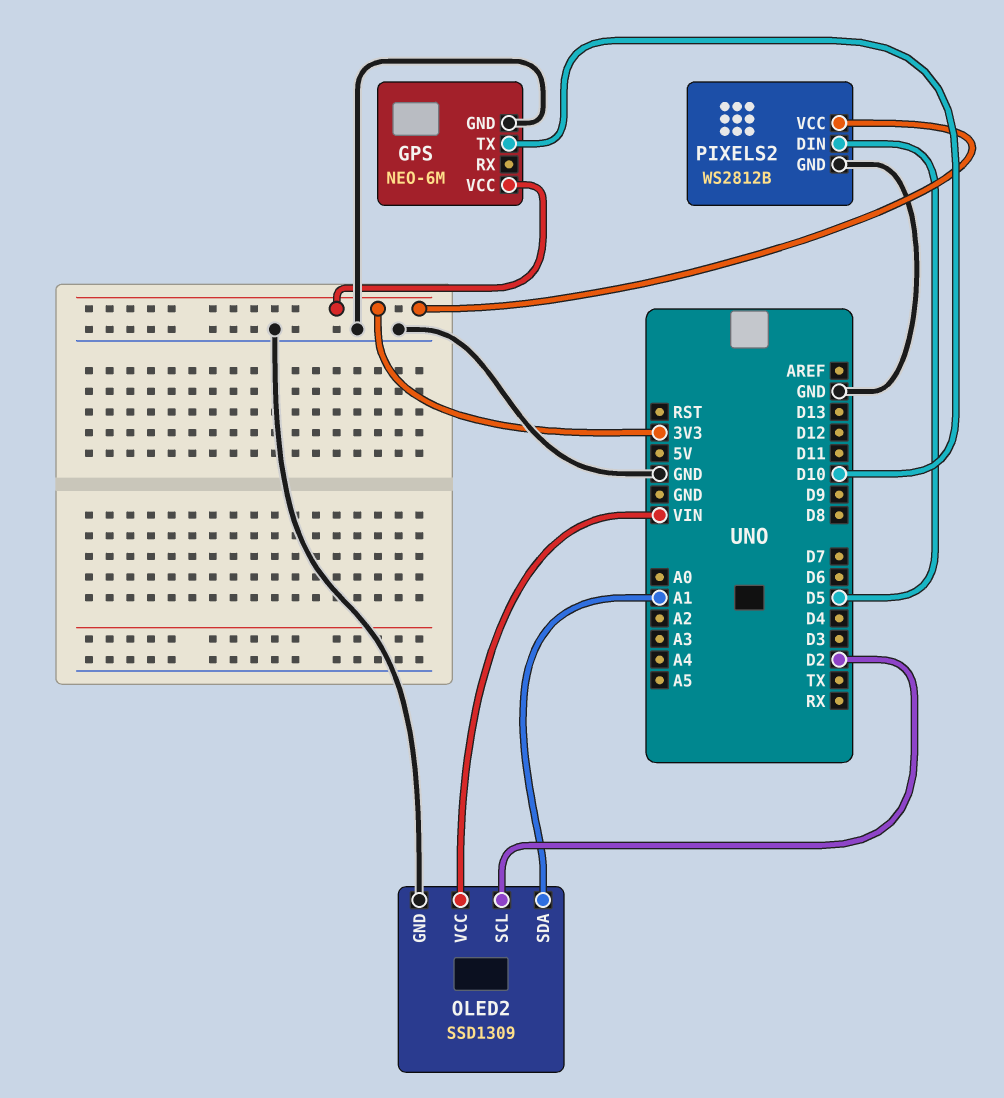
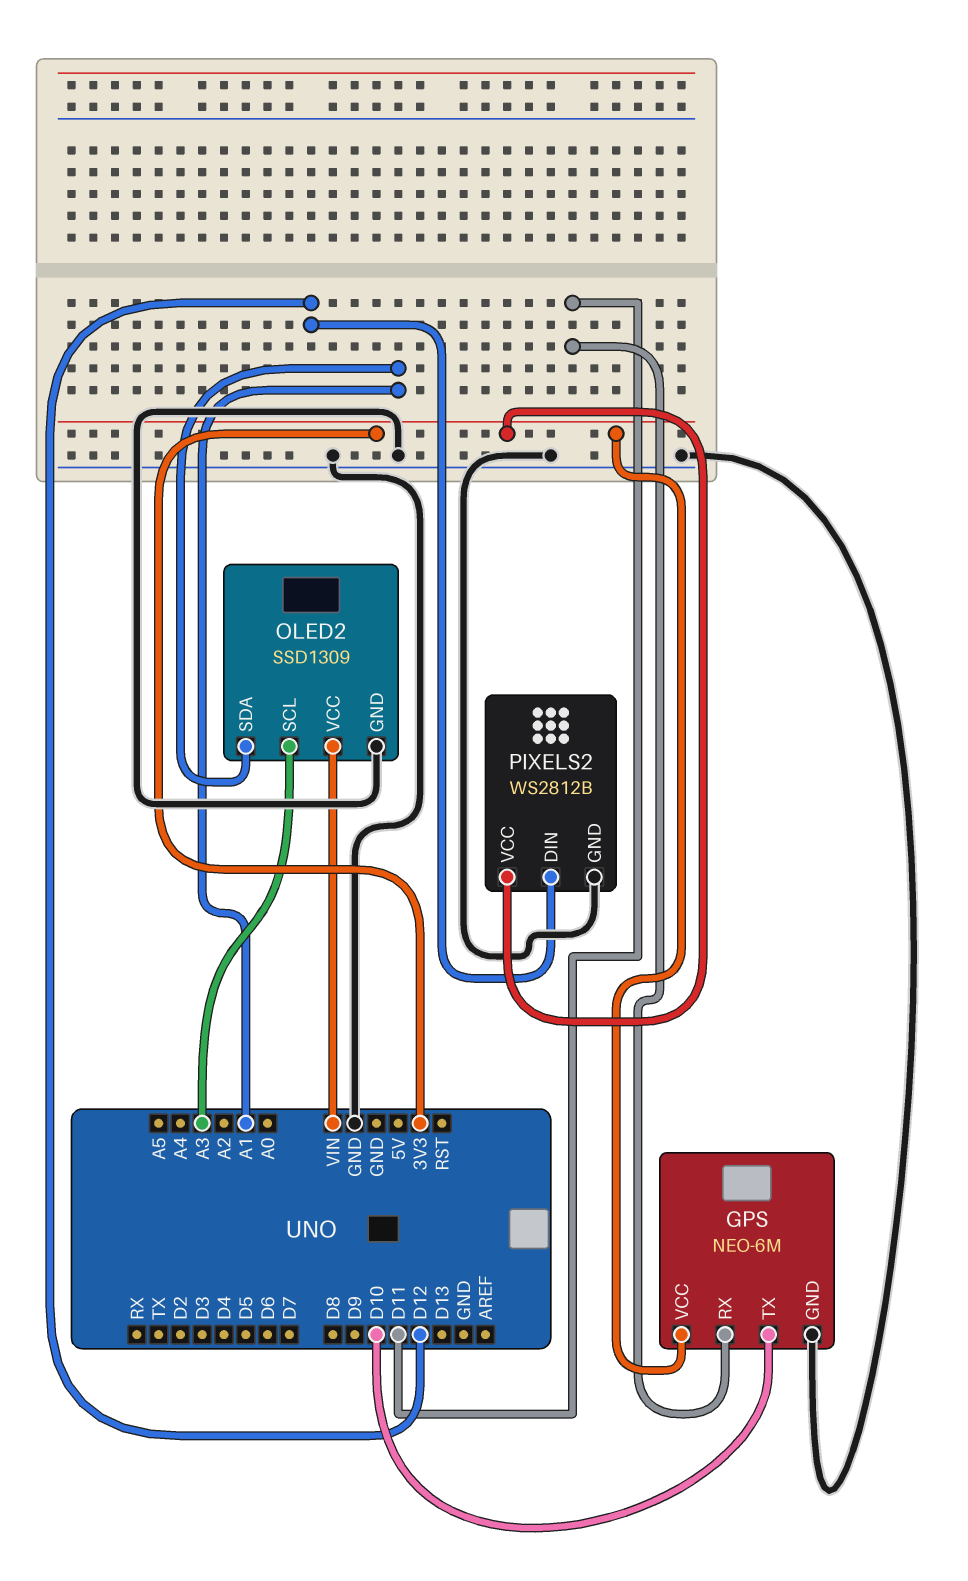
GPS pin RX: none -> D11
OLED2 pin SCL: D2 -> A3
PIXELS2 pin DIN: D5 -> D12

